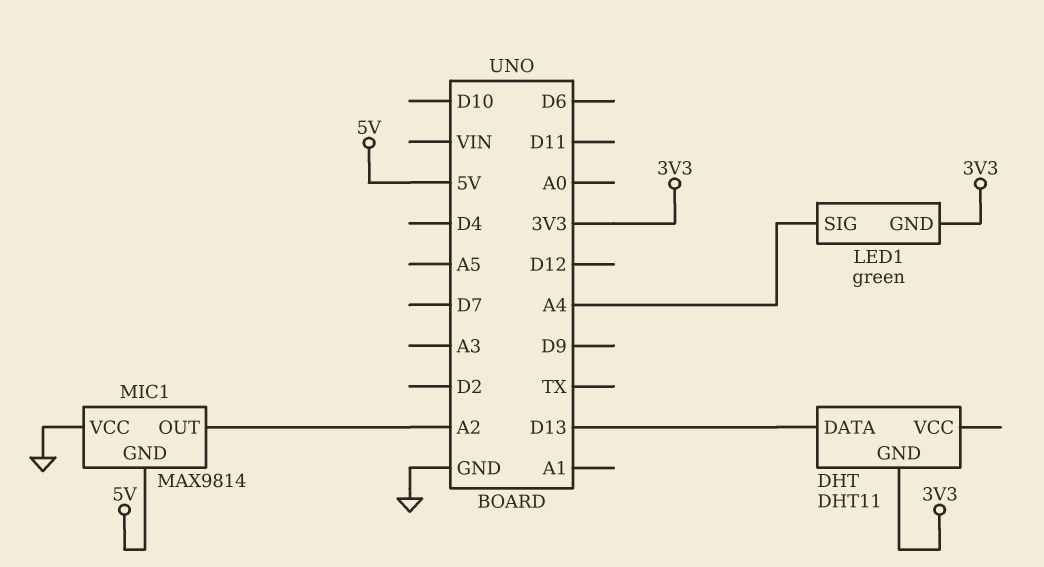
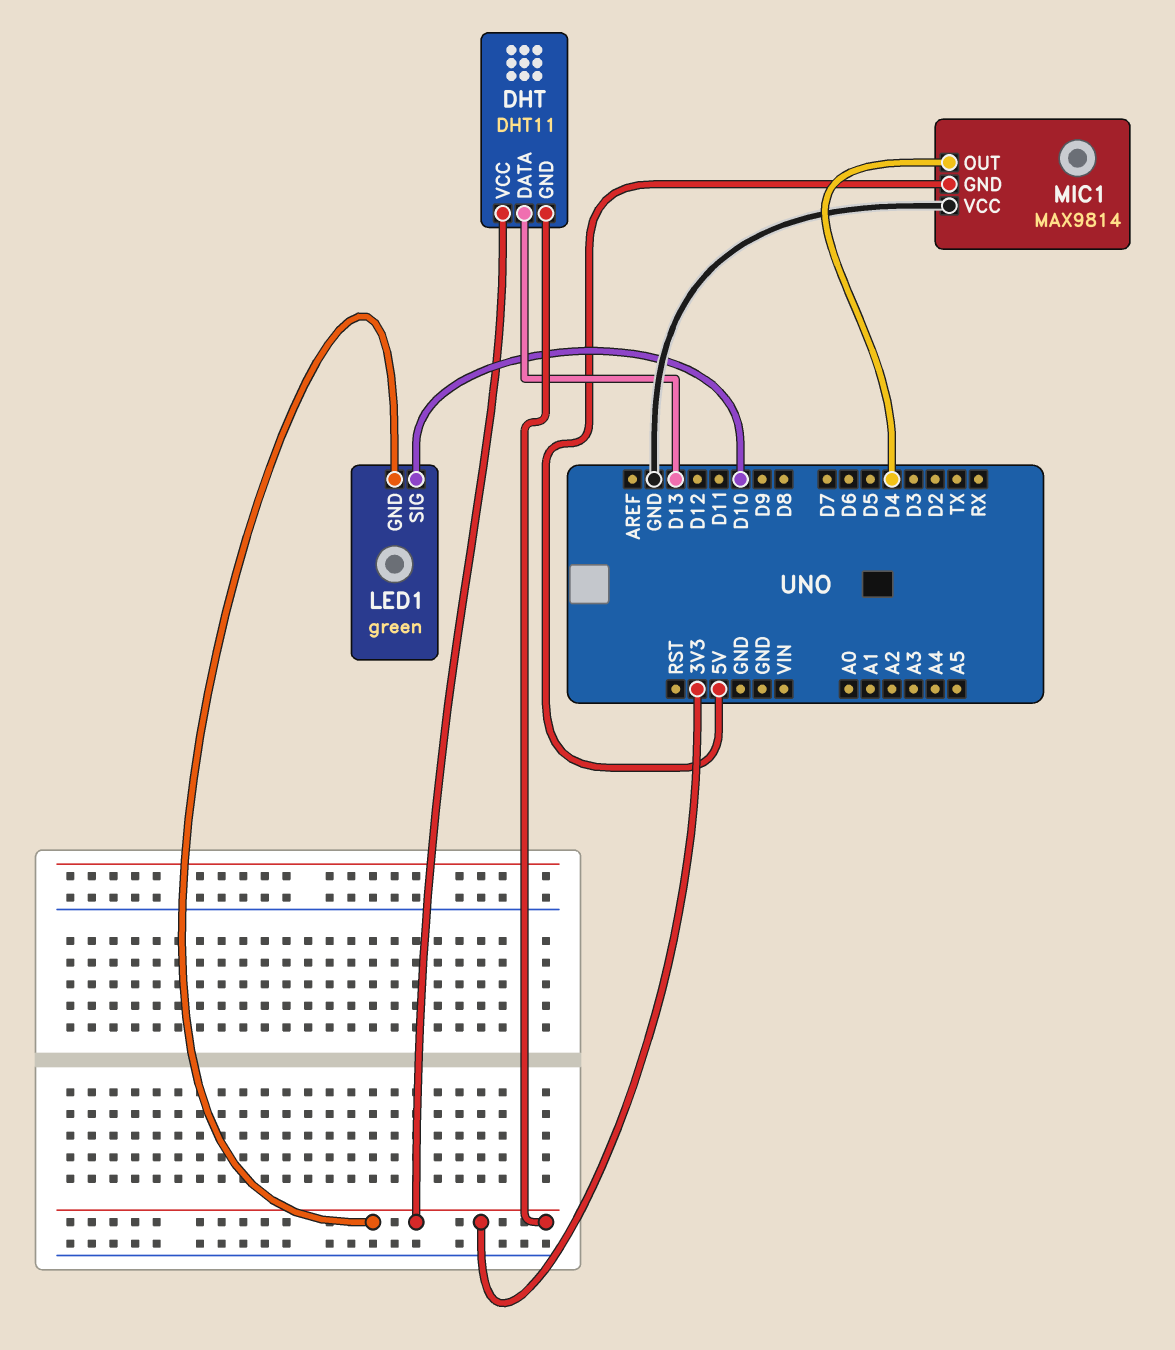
DHT pin VCC: none -> 3V3
LED1 pin SIG: A4 -> D10
MIC1 pin OUT: A2 -> D4

